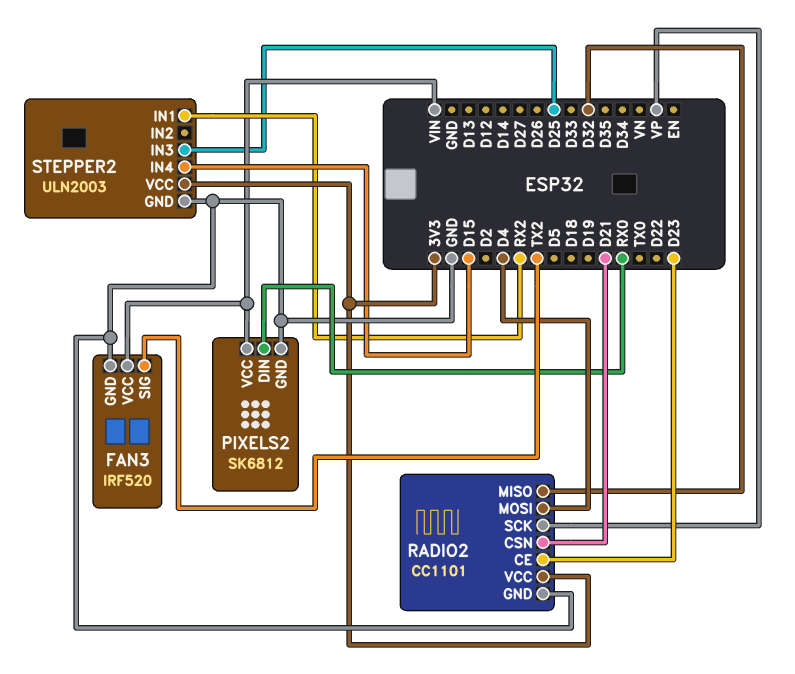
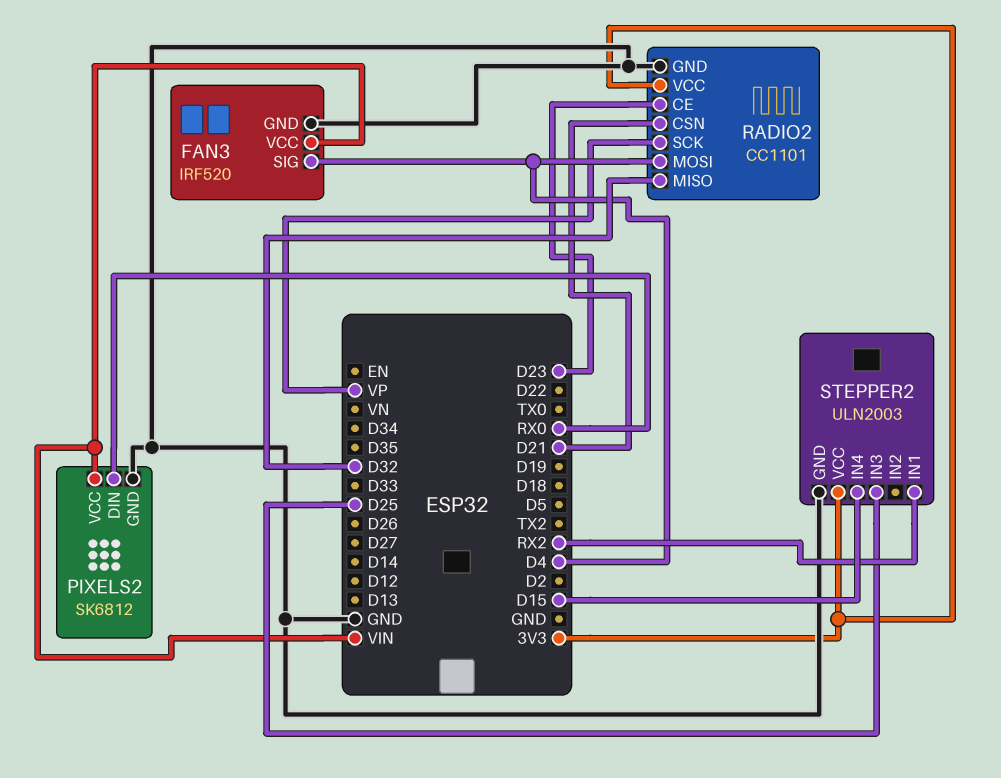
FAN3 pin SIG: TX2 -> D4

